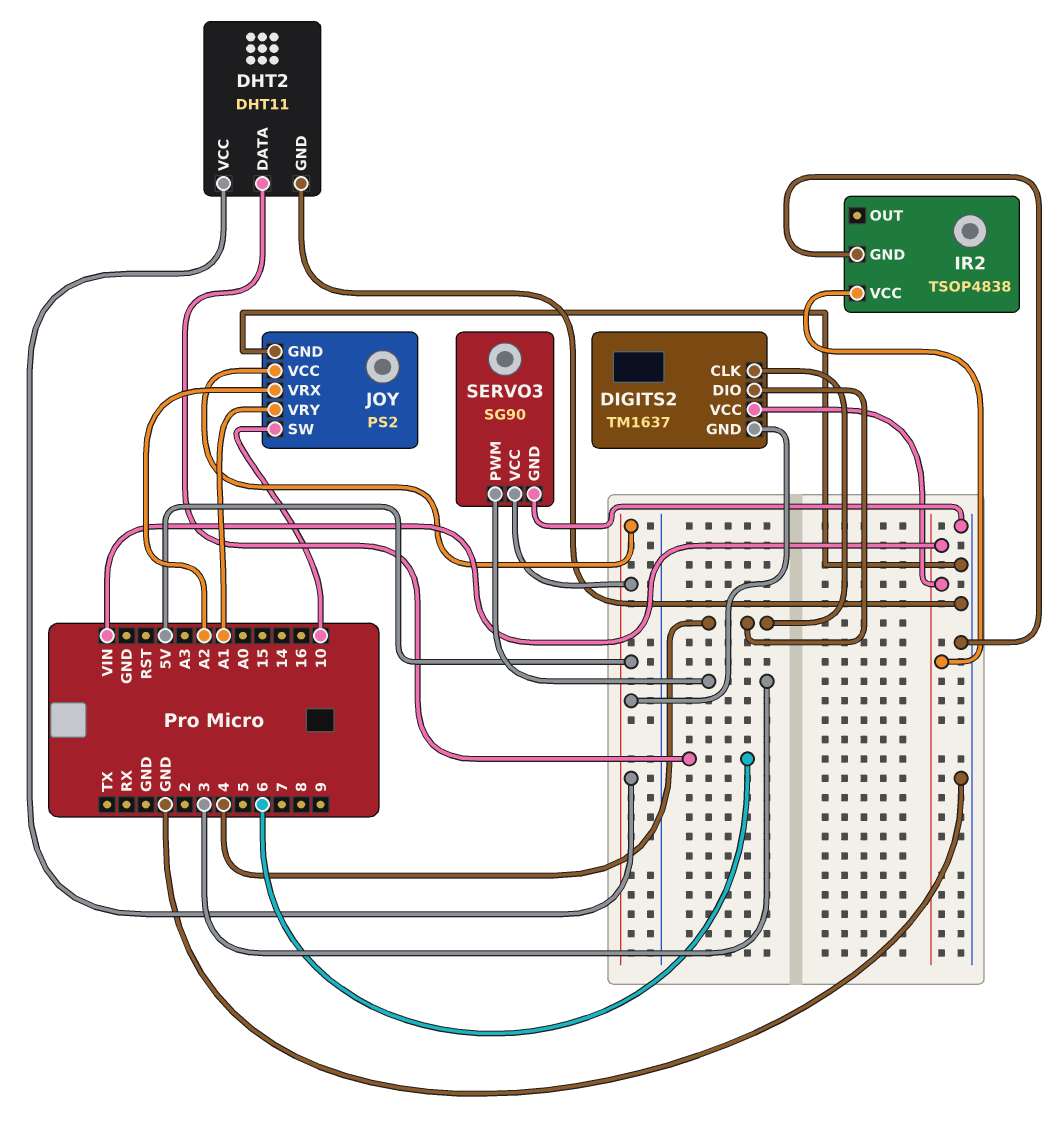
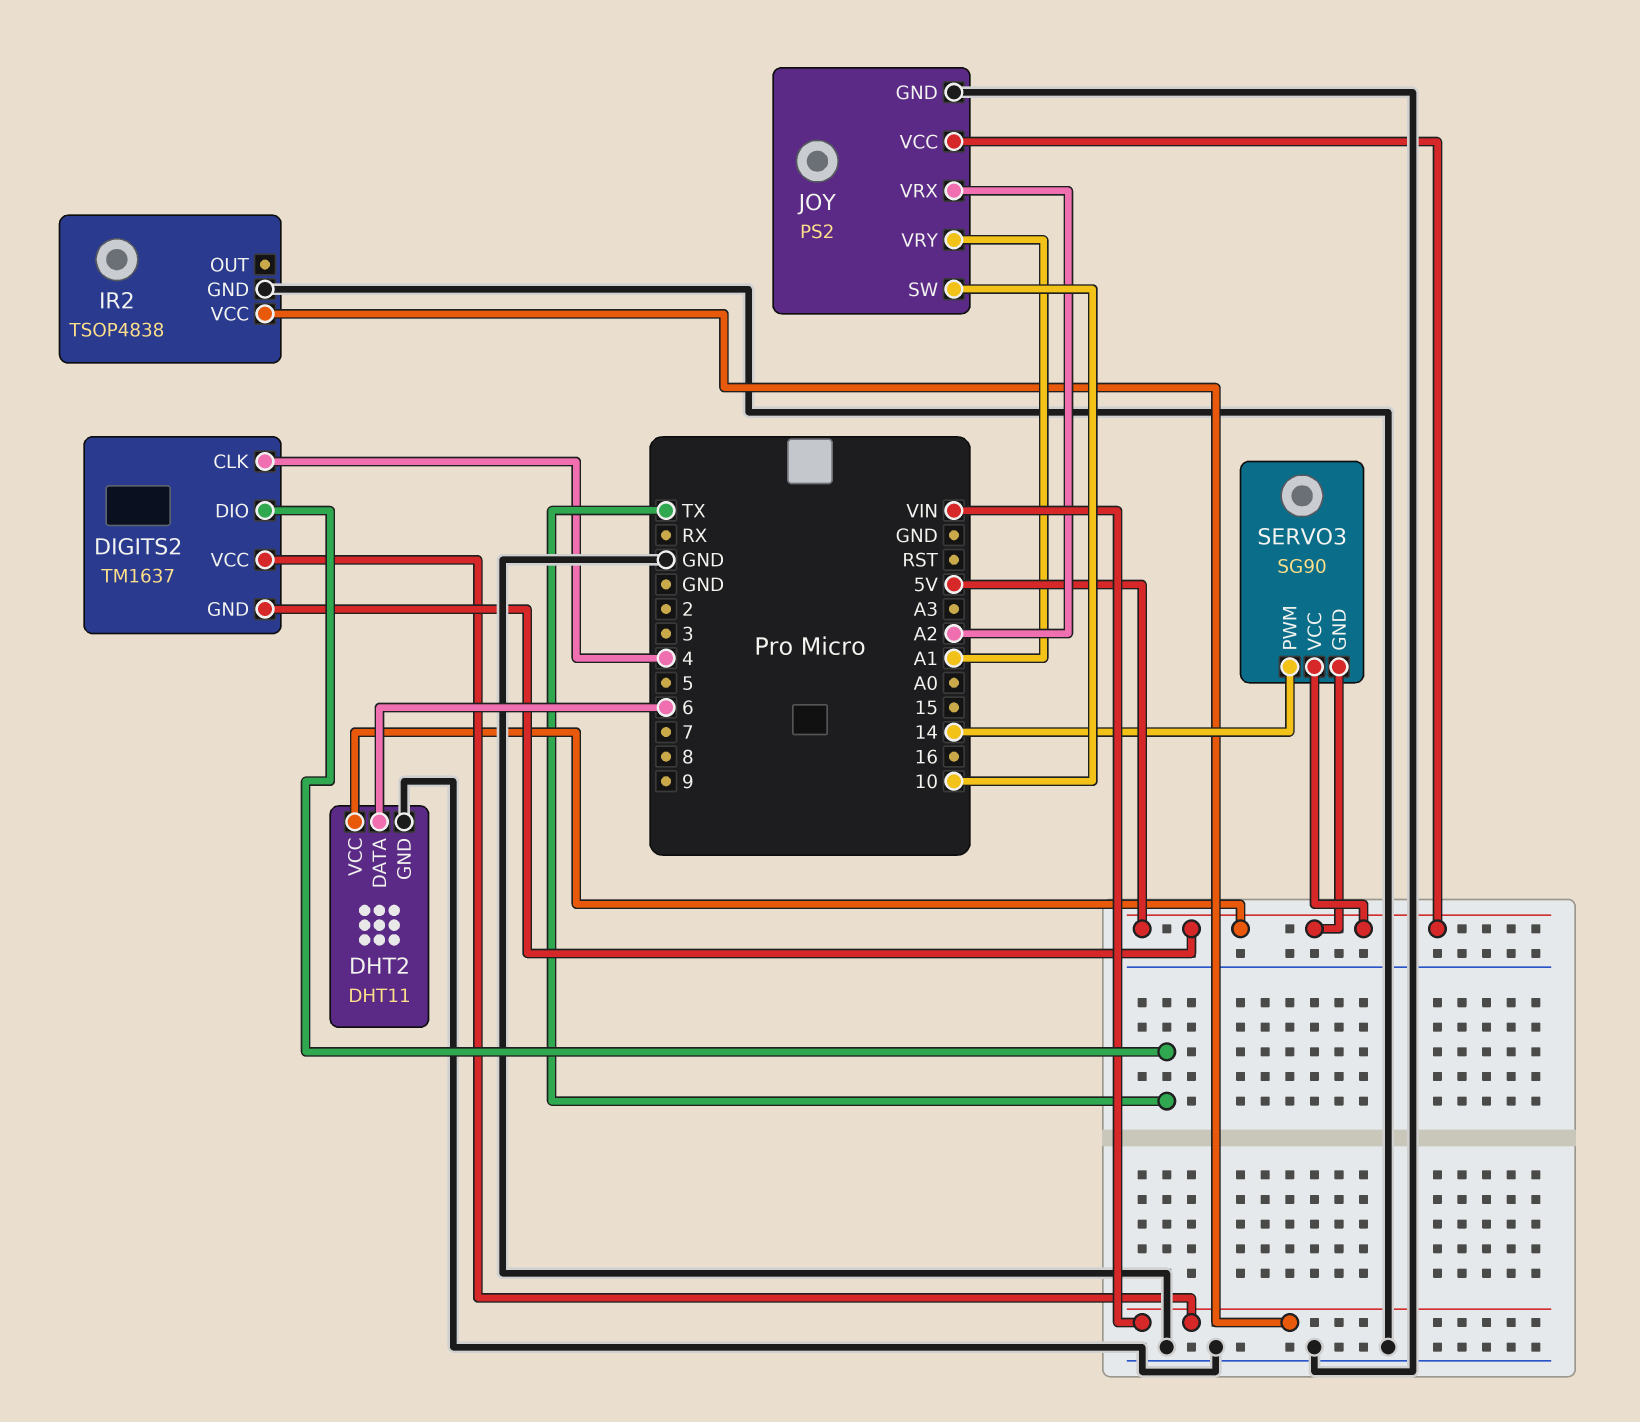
DIGITS2 pin DIO: 4 -> TX
SERVO3 pin GND: GND -> 5V
SERVO3 pin PWM: 3 -> 14

